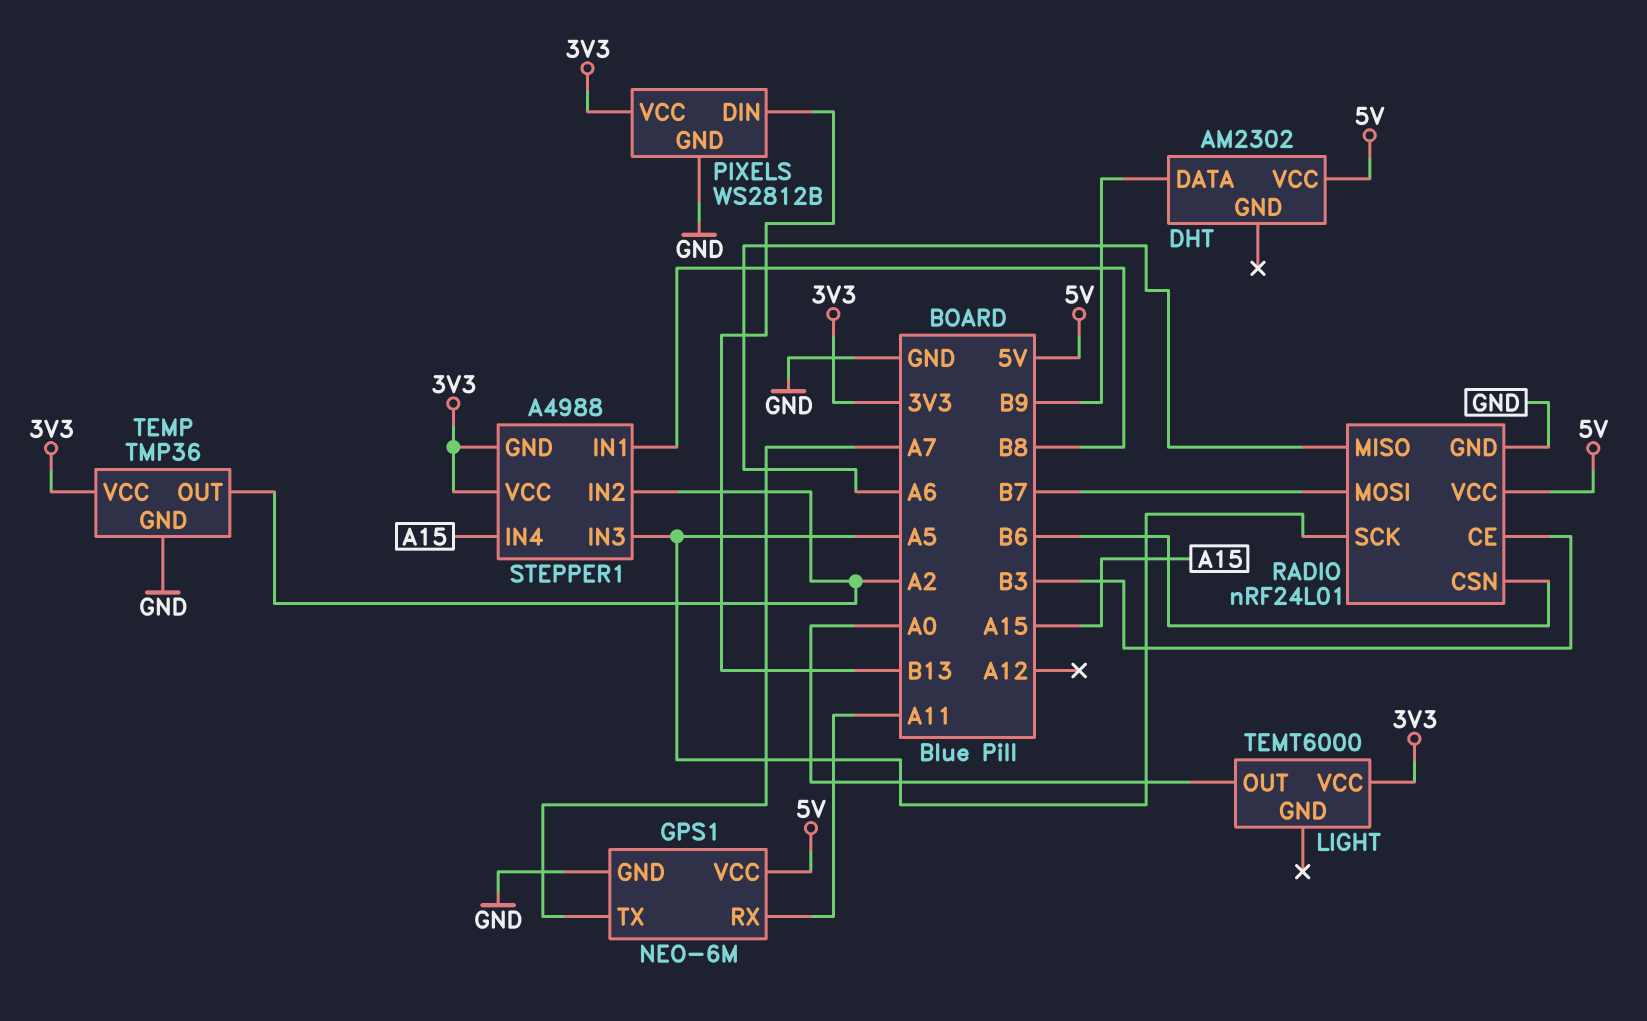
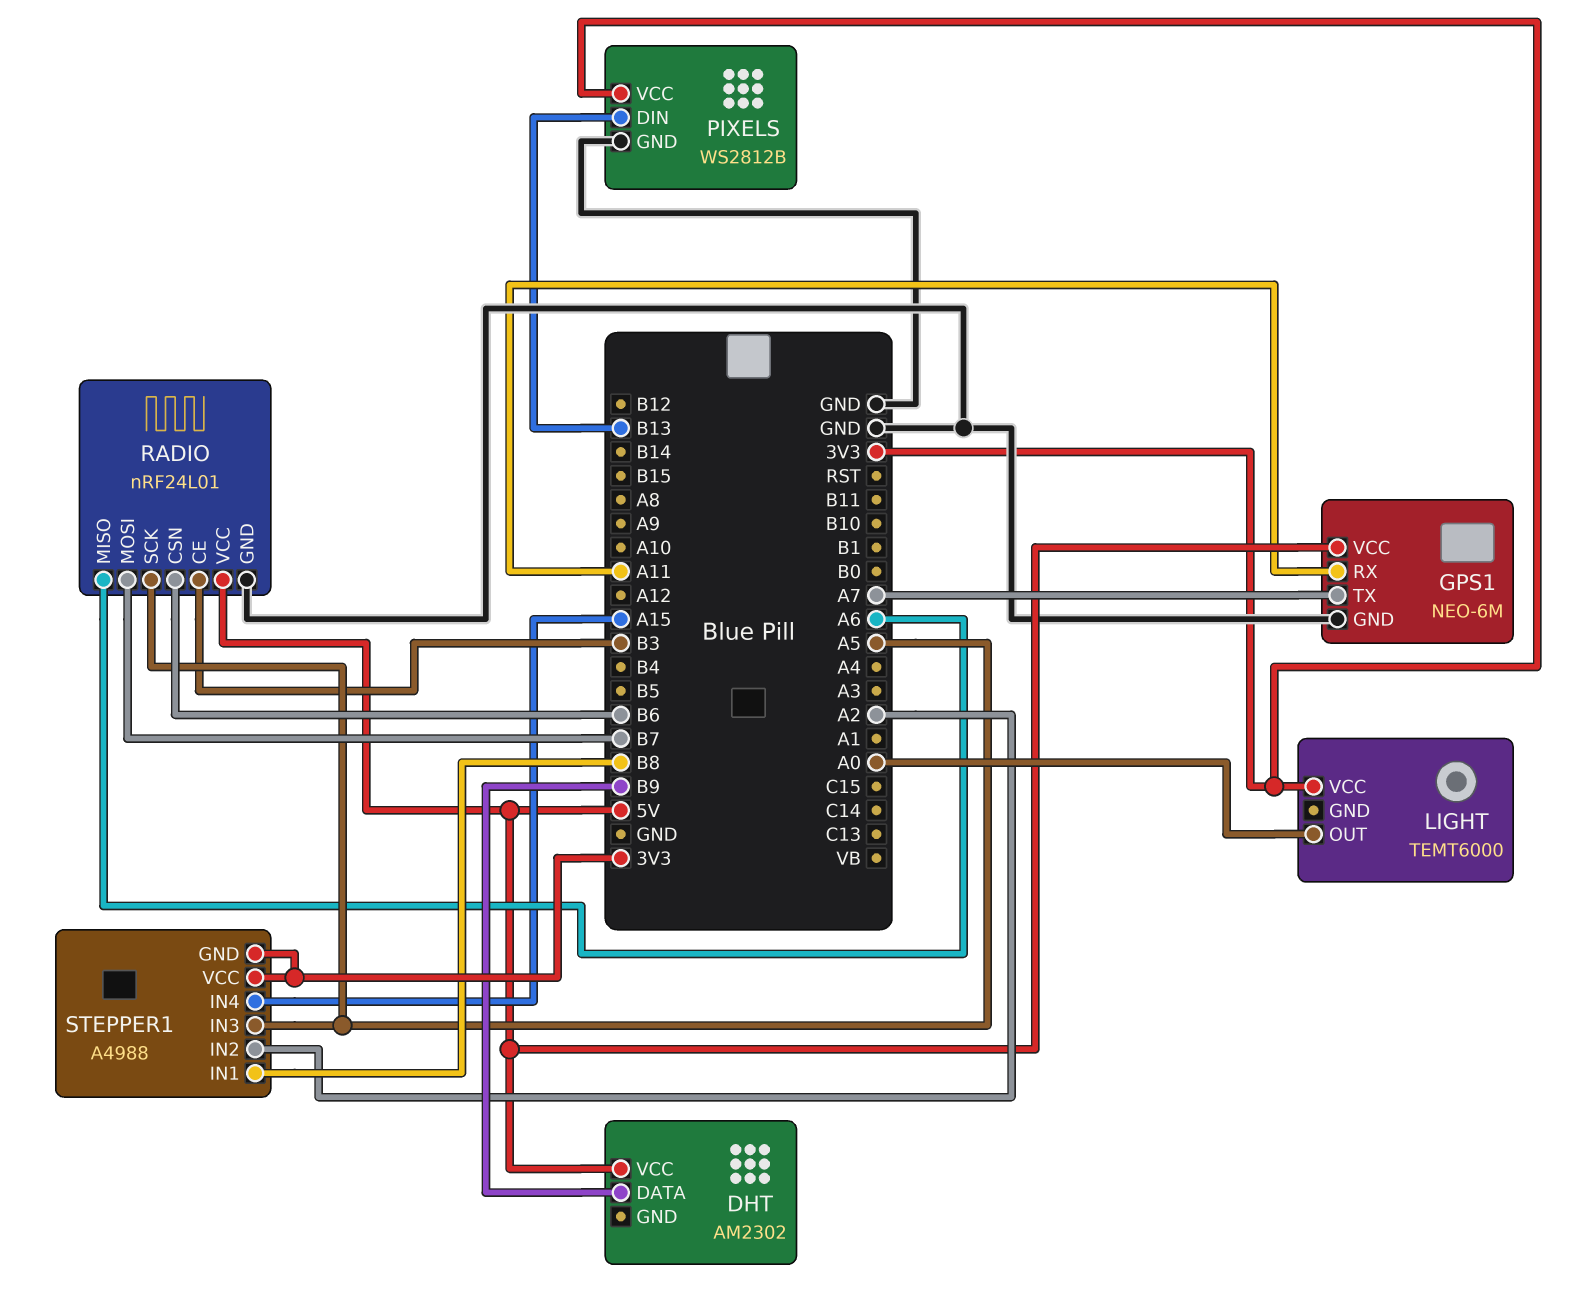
TEMP: TMP36 -> none
TEMP pin GND: GND -> none
TEMP pin OUT: A2 -> none
TEMP pin VCC: 3V3 -> none

